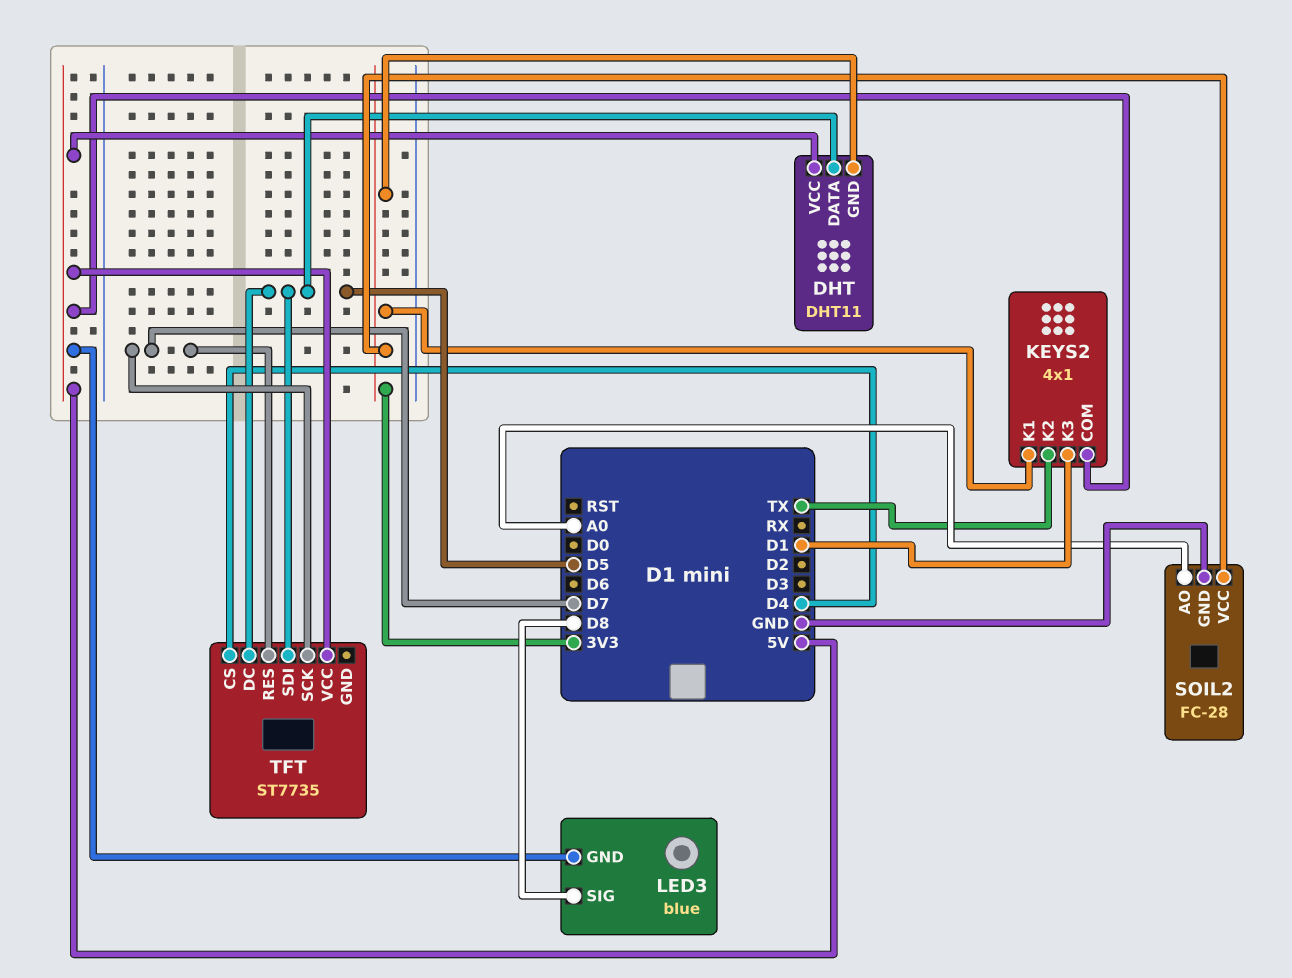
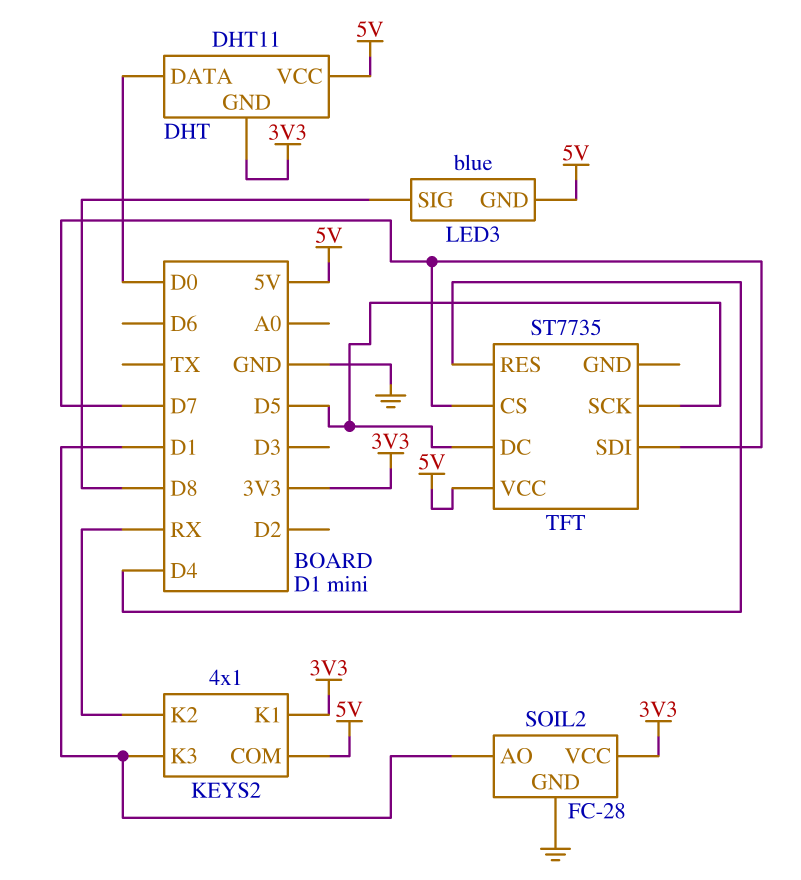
DHT pin DATA: D5 -> D0
KEYS2 pin K2: TX -> RX
SOIL2 pin AO: A0 -> D1
TFT pin CS: D4 -> D7
TFT pin RES: D7 -> D4
TFT pin SCK: D7 -> D5
TFT pin SDI: D5 -> D7

